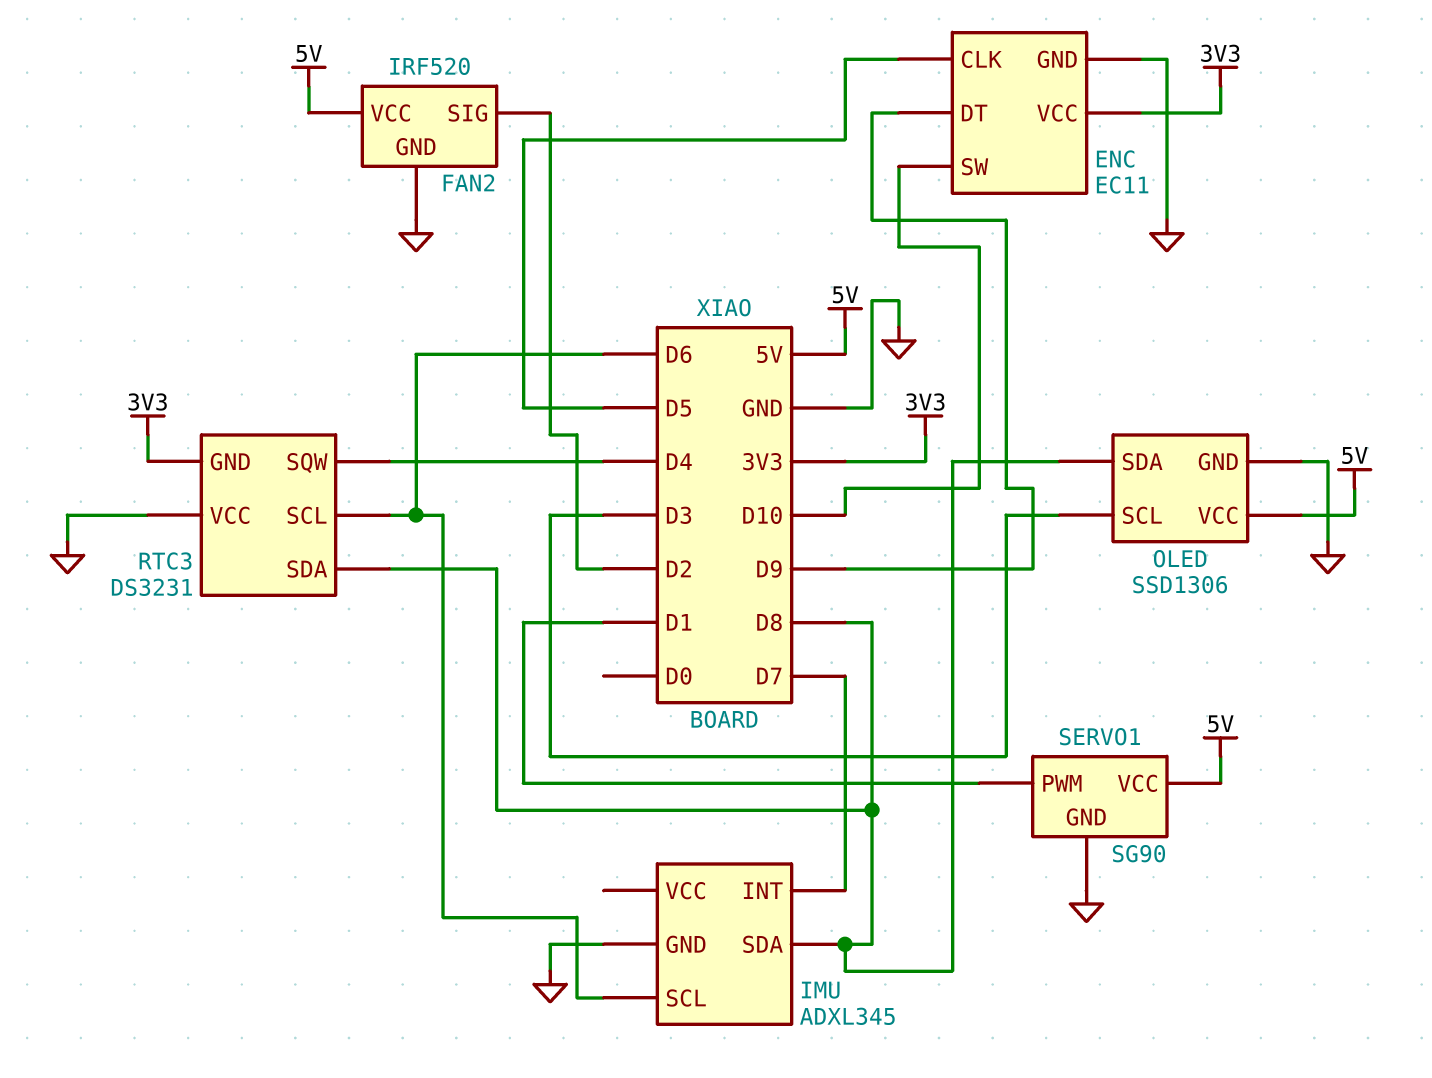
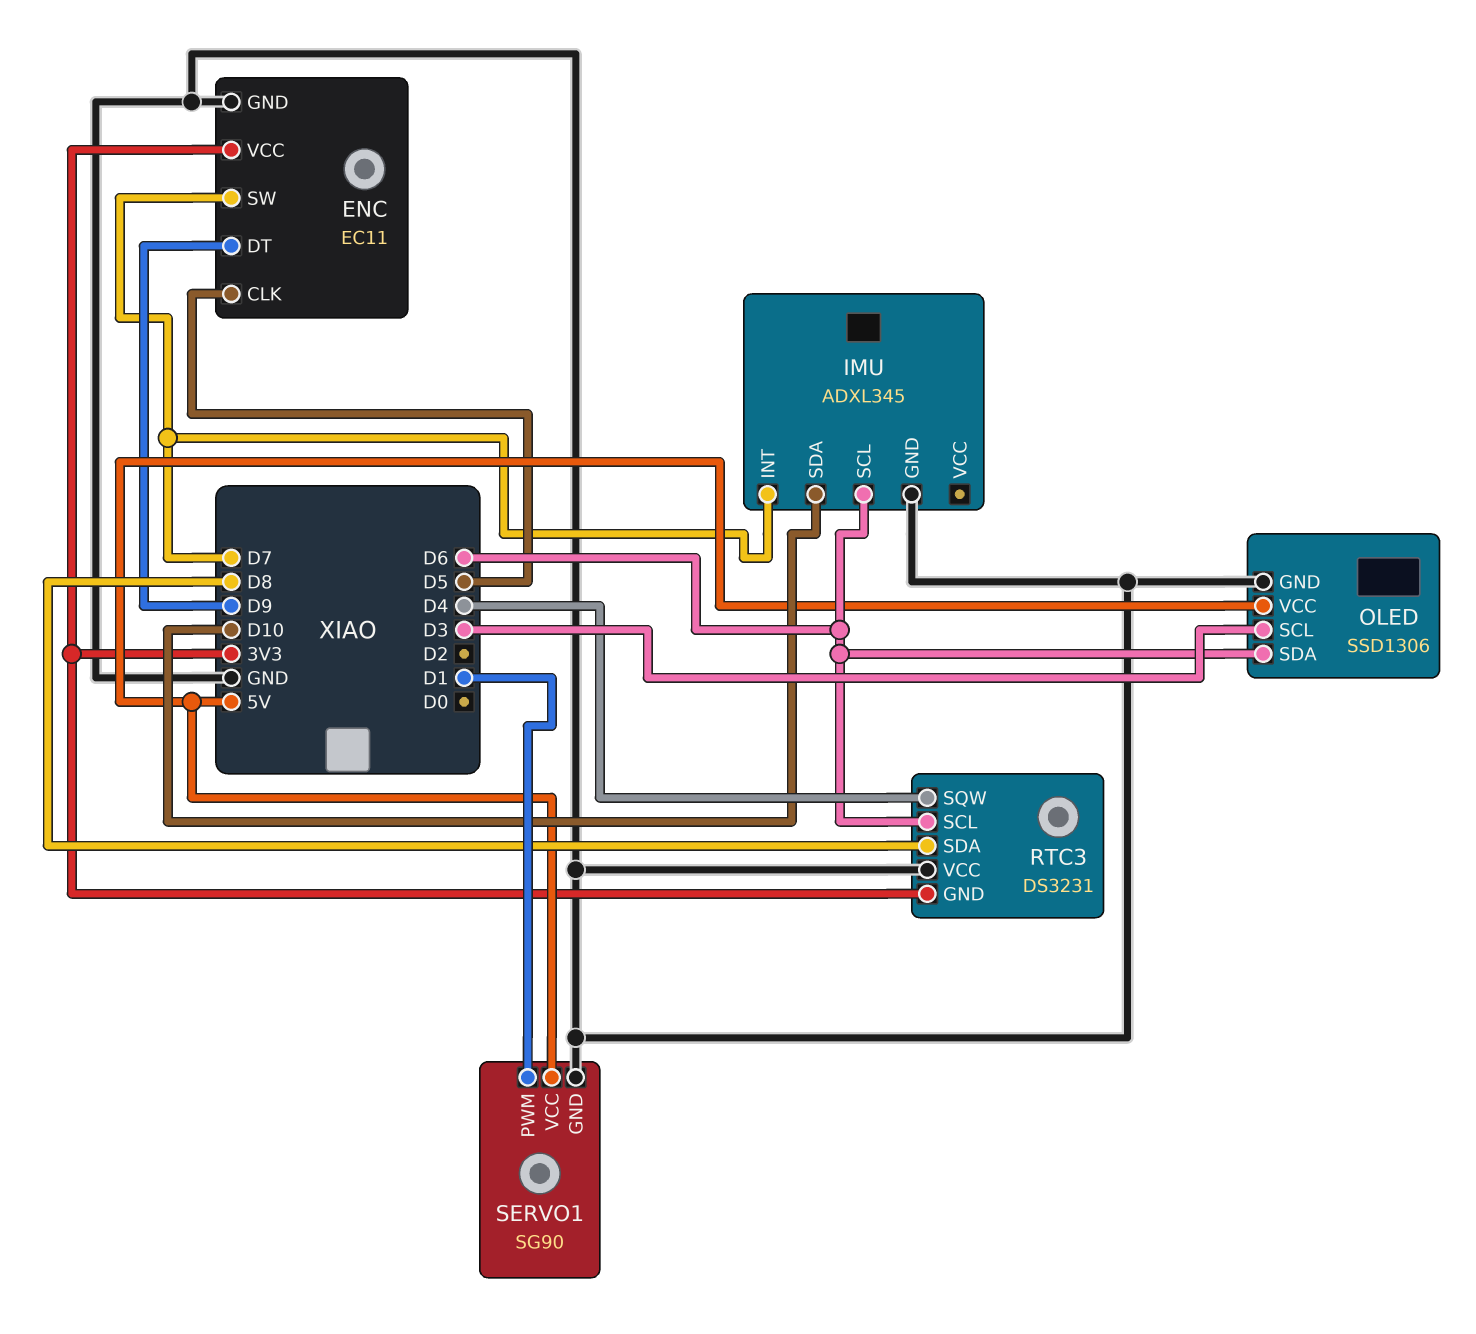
ENC pin SW: D10 -> D7
FAN2: IRF520 -> none
FAN2 pin GND: GND -> none
FAN2 pin SIG: D2 -> none
FAN2 pin VCC: 5V -> none
IMU pin SDA: D8 -> D10
OLED pin SDA: D8 -> D6

